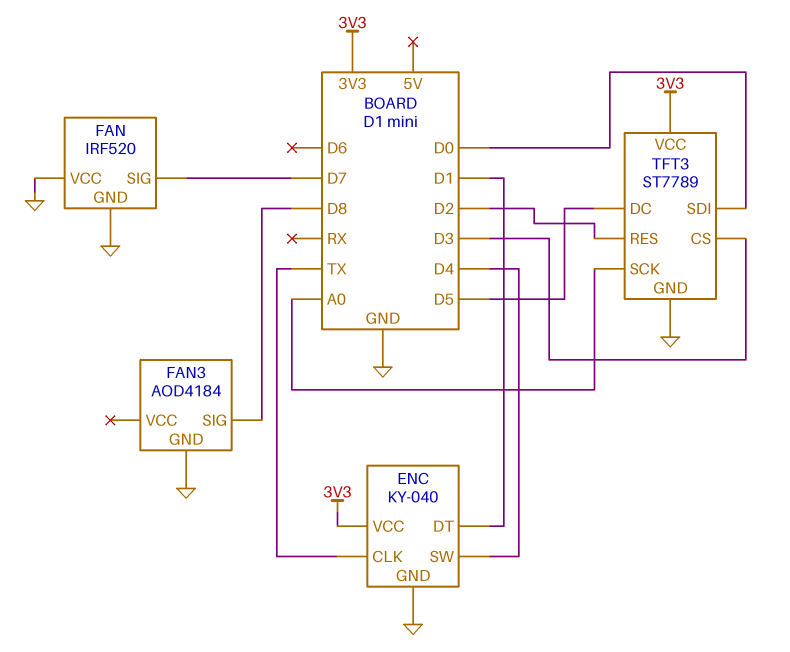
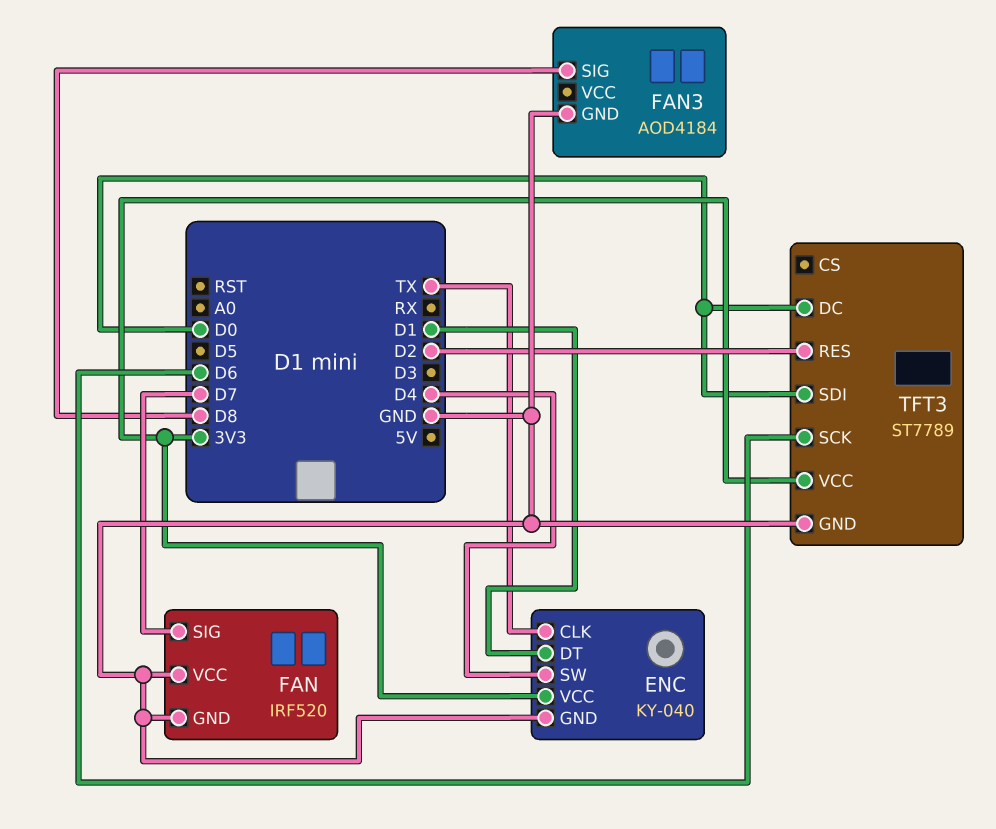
TFT3 pin CS: D3 -> none
TFT3 pin DC: D5 -> D0
TFT3 pin SCK: A0 -> D6

